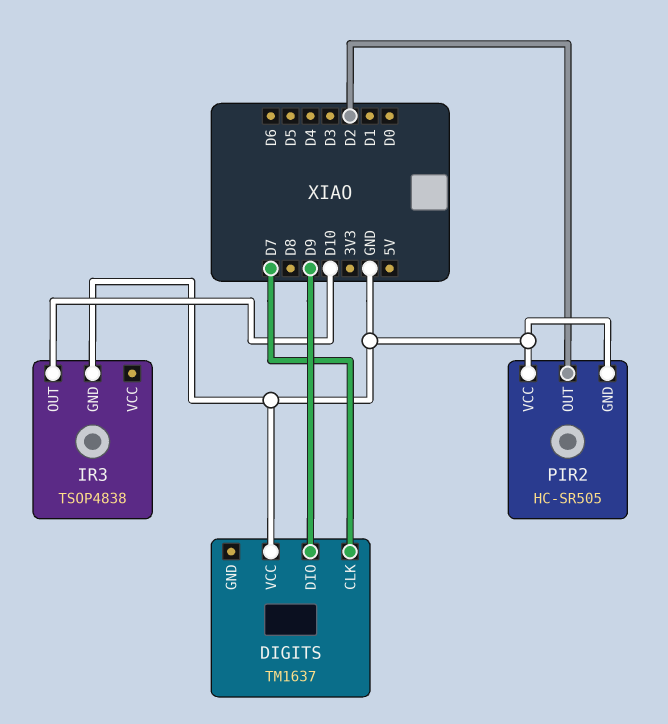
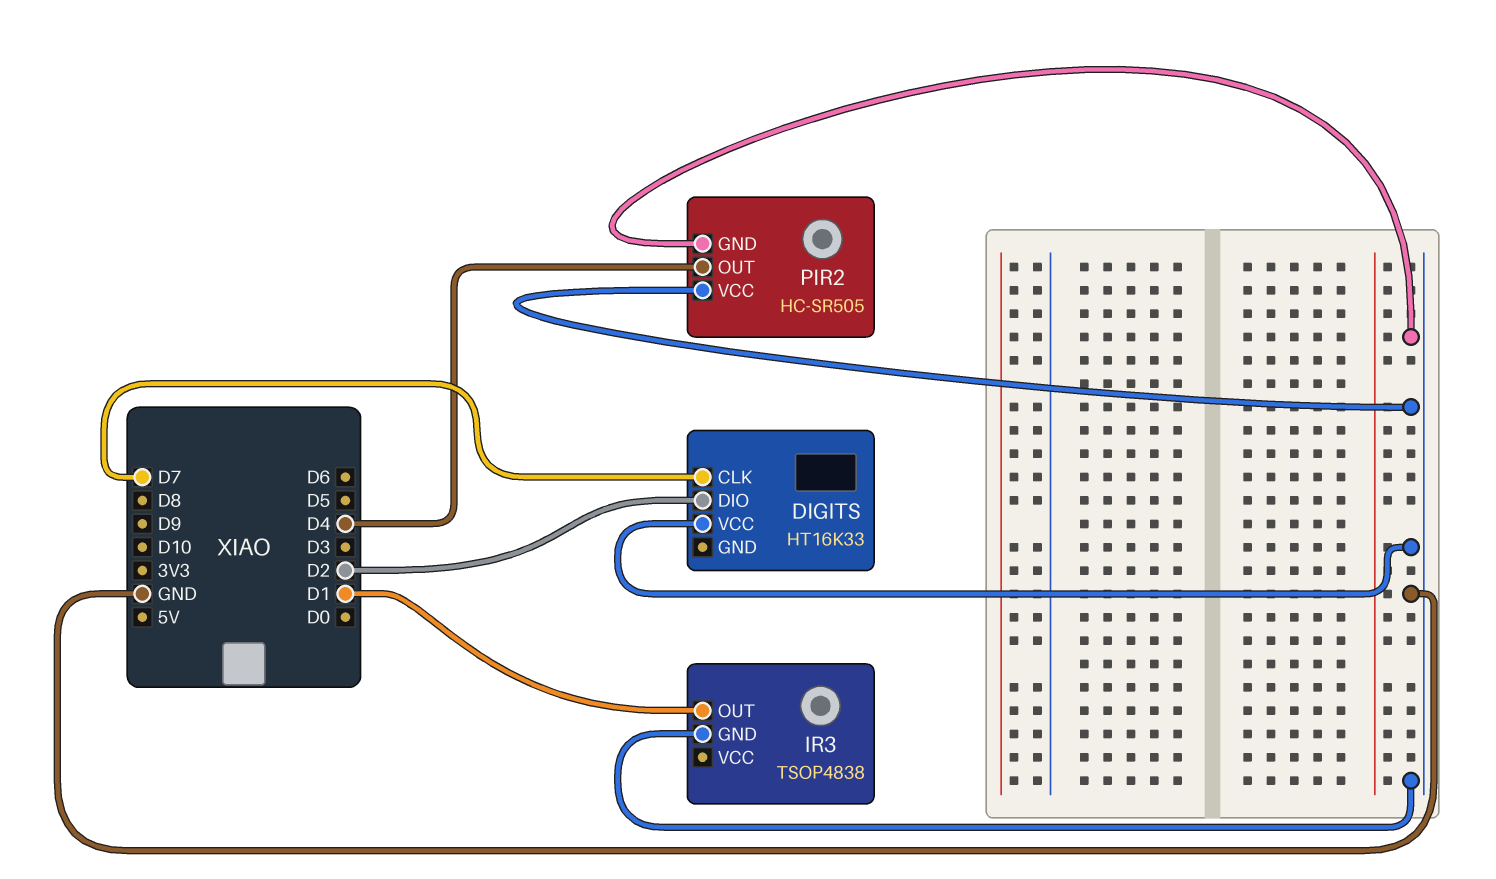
DIGITS: TM1637 -> HT16K33
DIGITS pin DIO: D9 -> D2
IR3 pin OUT: D10 -> D1
PIR2 pin OUT: D2 -> D4

